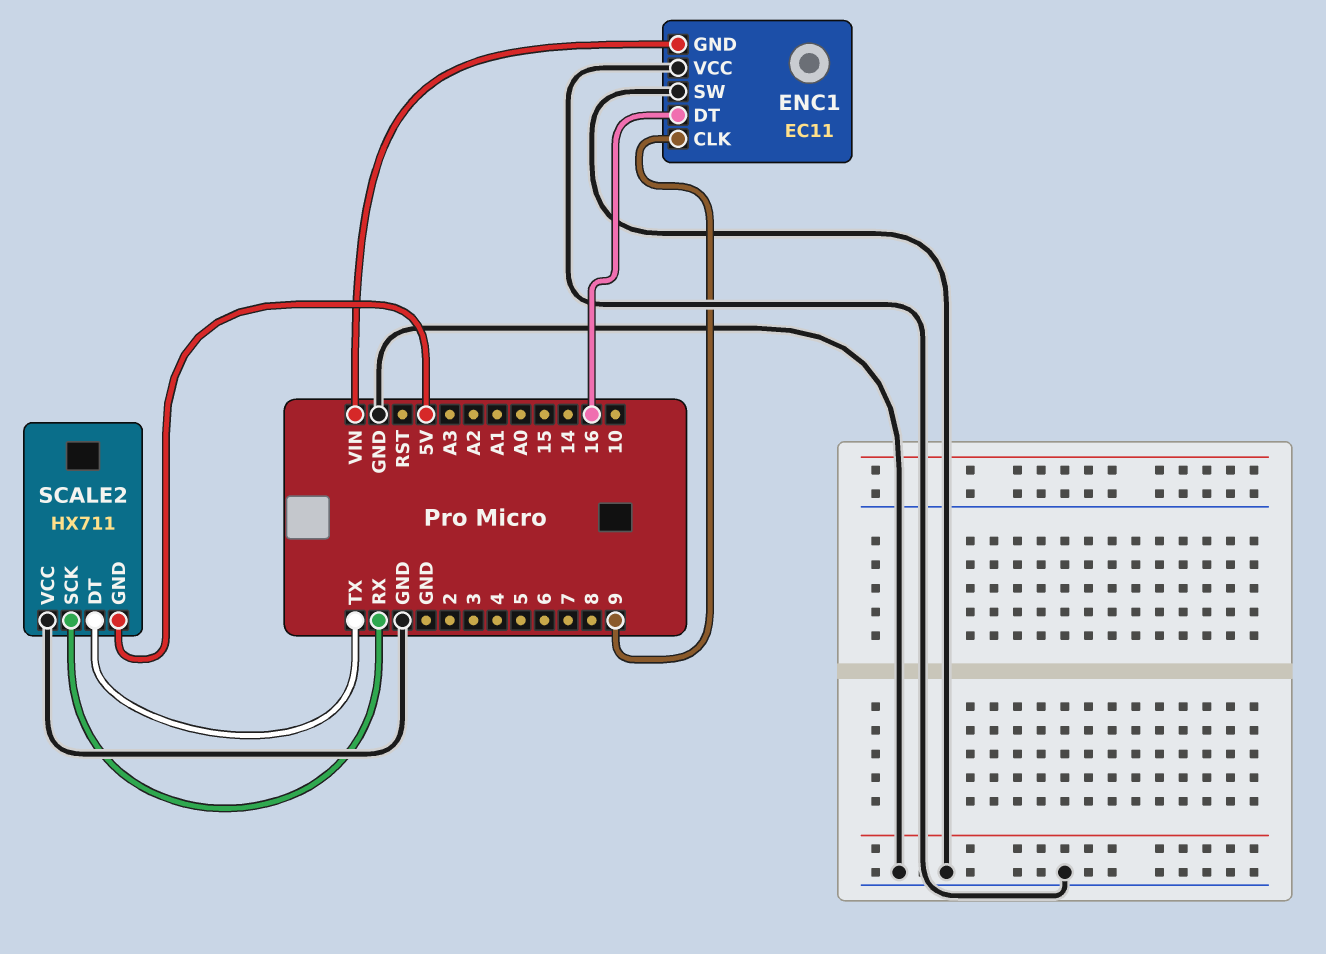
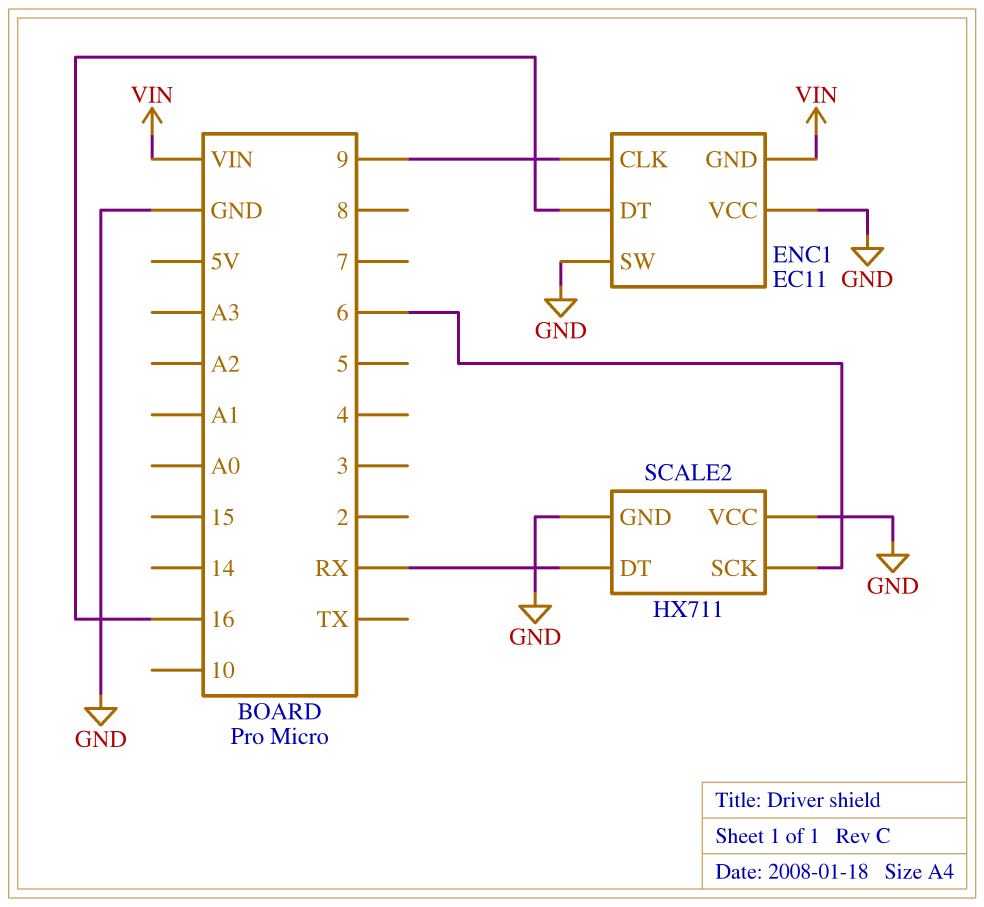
SCALE2 pin DT: TX -> RX
SCALE2 pin GND: 5V -> GND
SCALE2 pin SCK: RX -> 6

